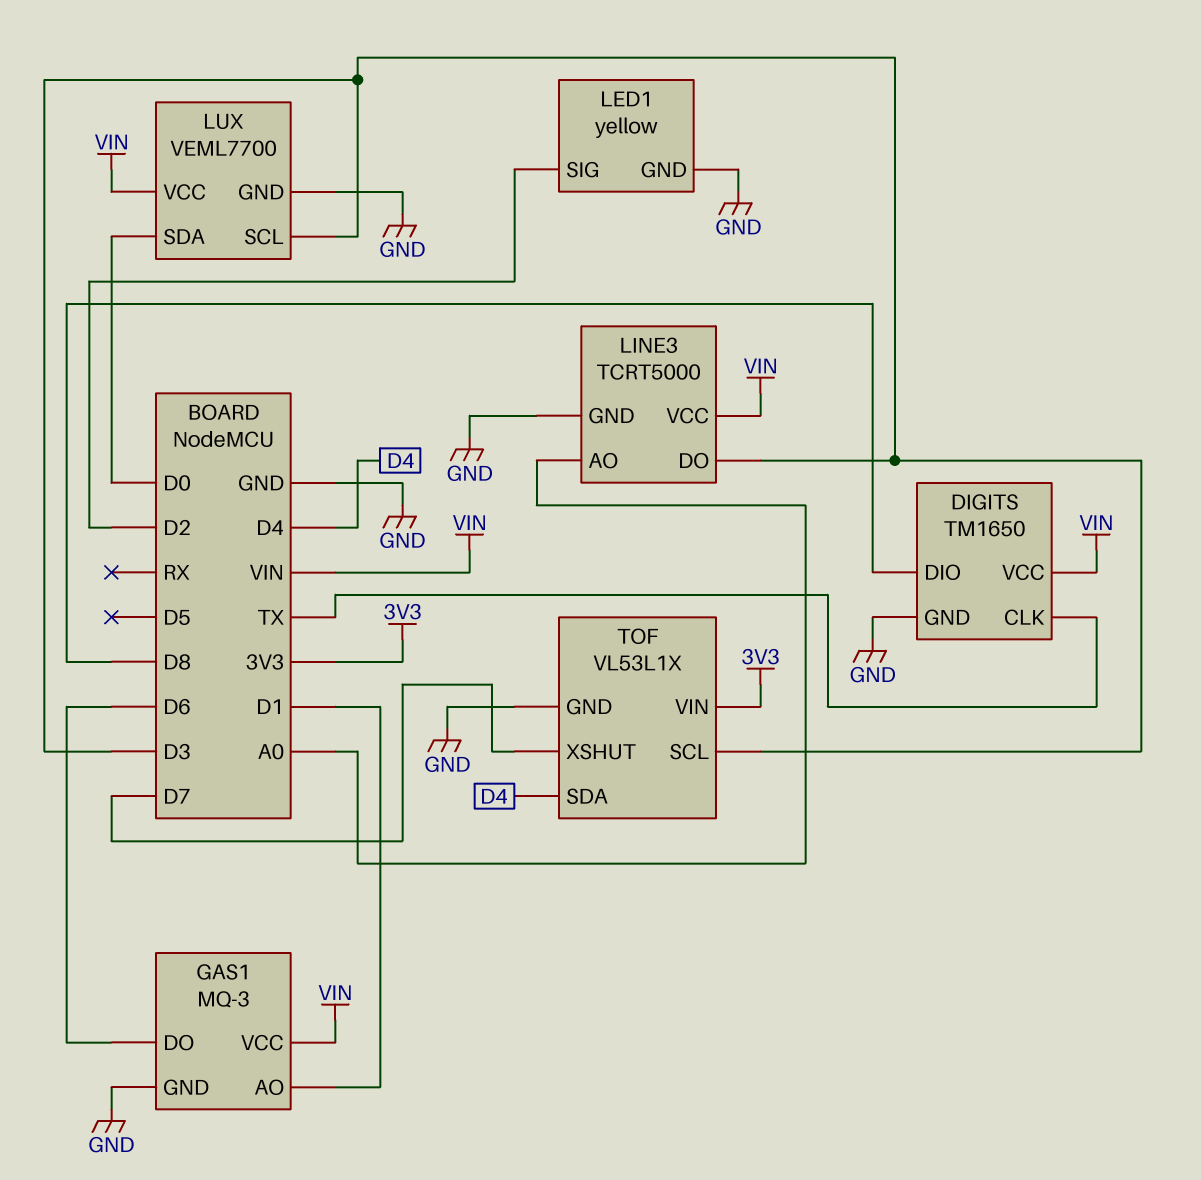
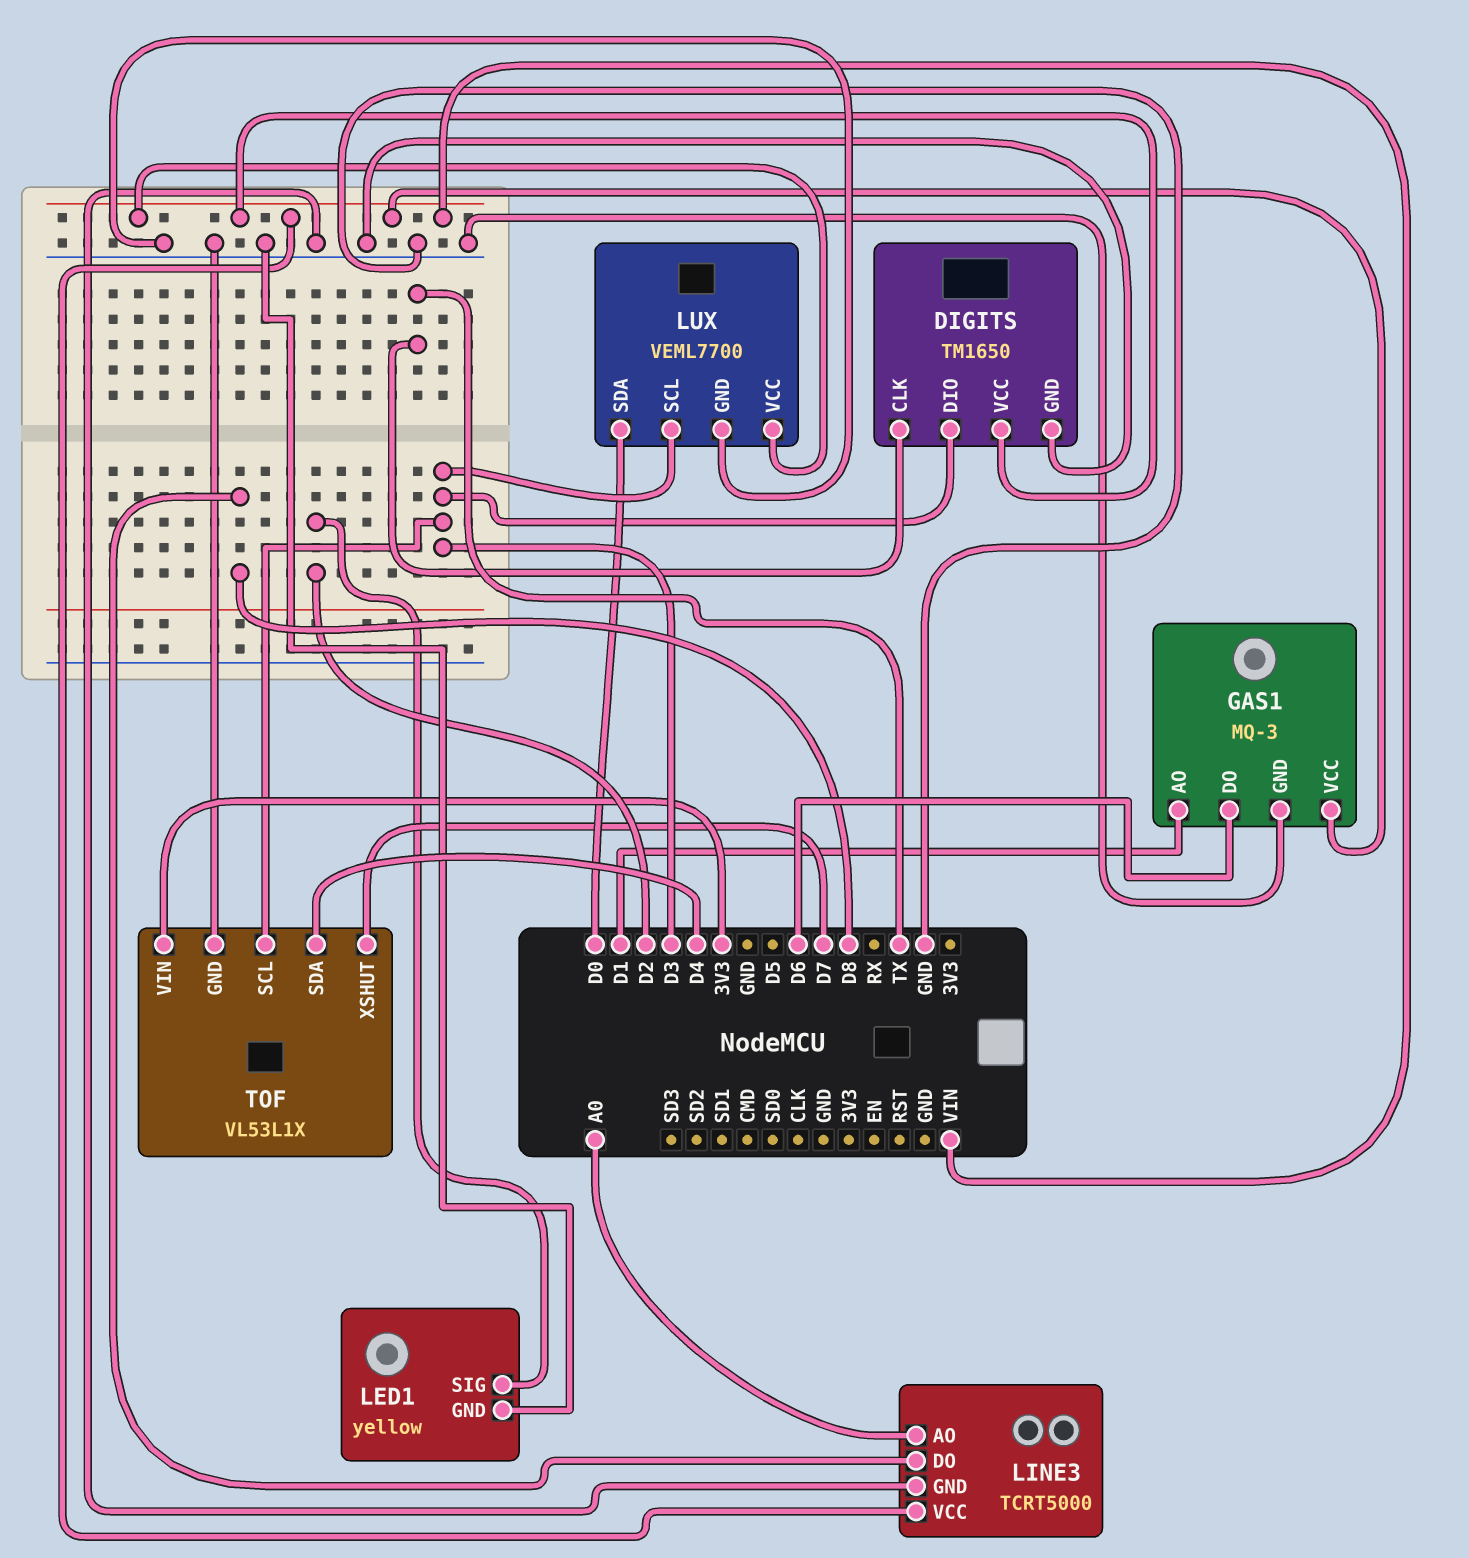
DIGITS pin DIO: D8 -> D3
LINE3 pin DO: D3 -> D8

